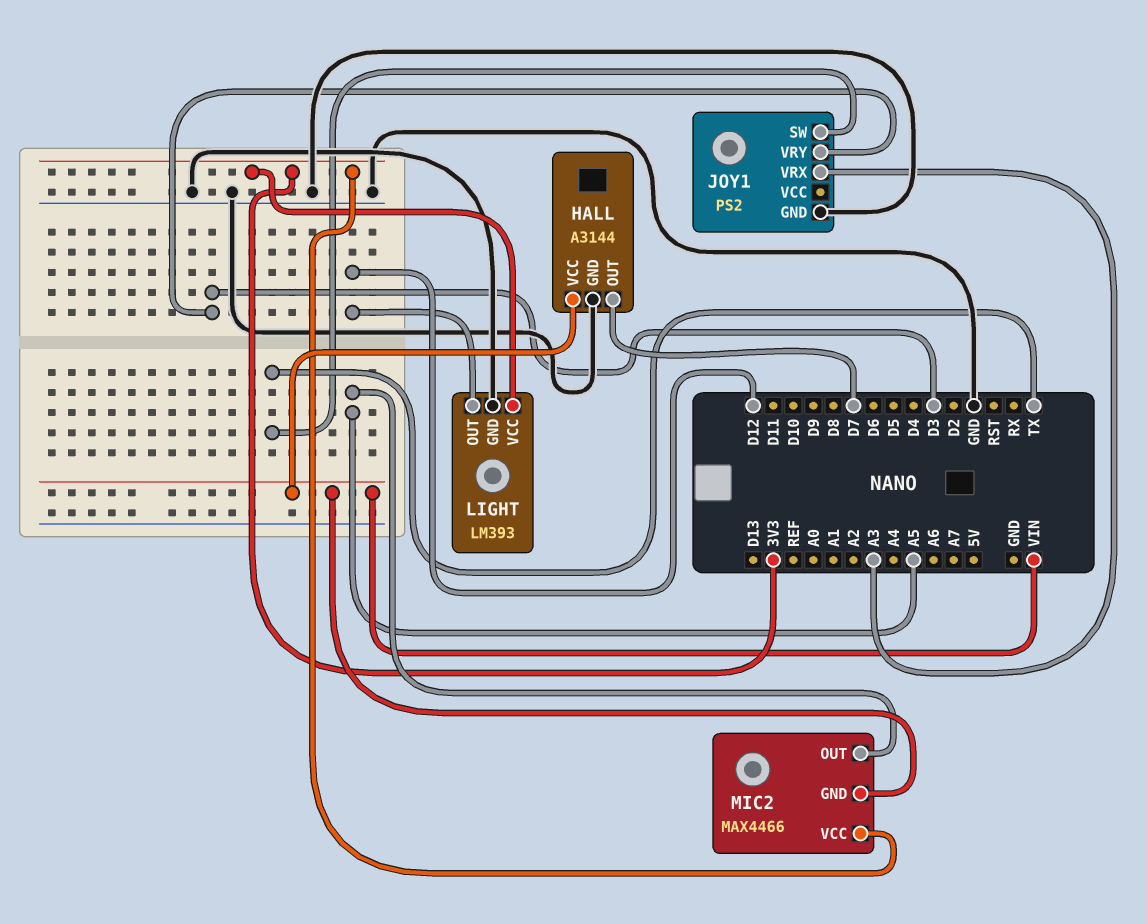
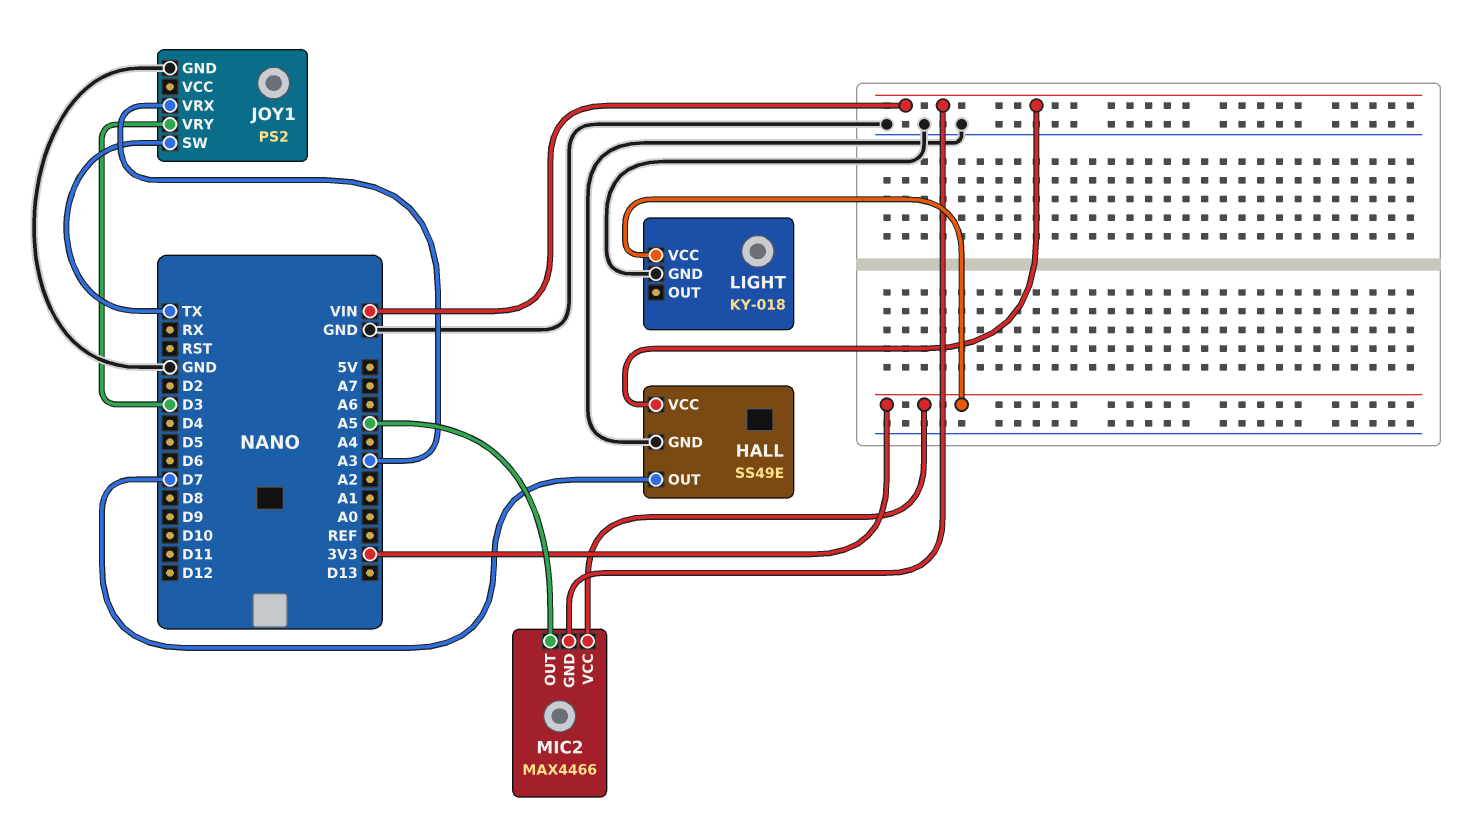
HALL: A3144 -> SS49E
LIGHT: LM393 -> KY-018
LIGHT pin OUT: D12 -> none

